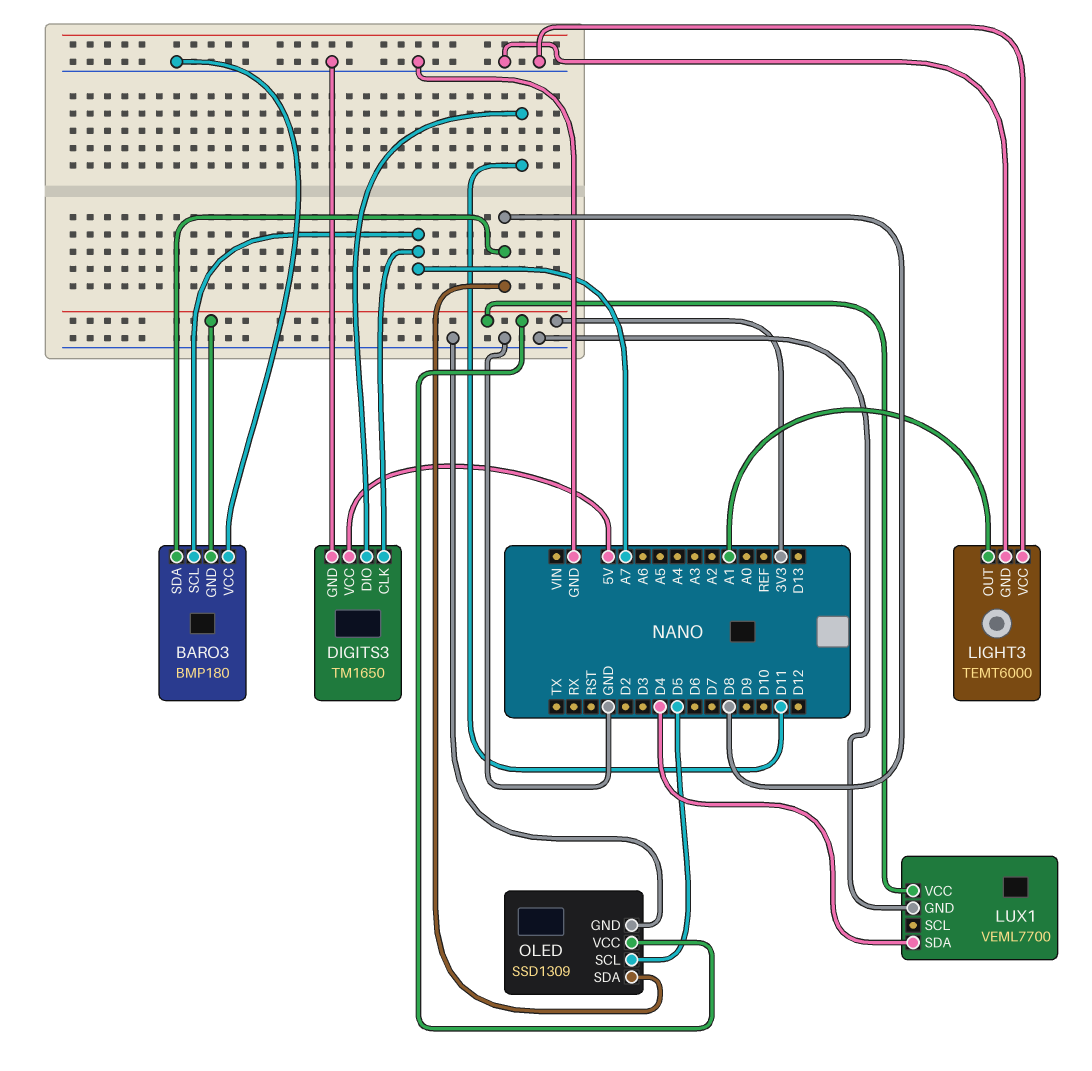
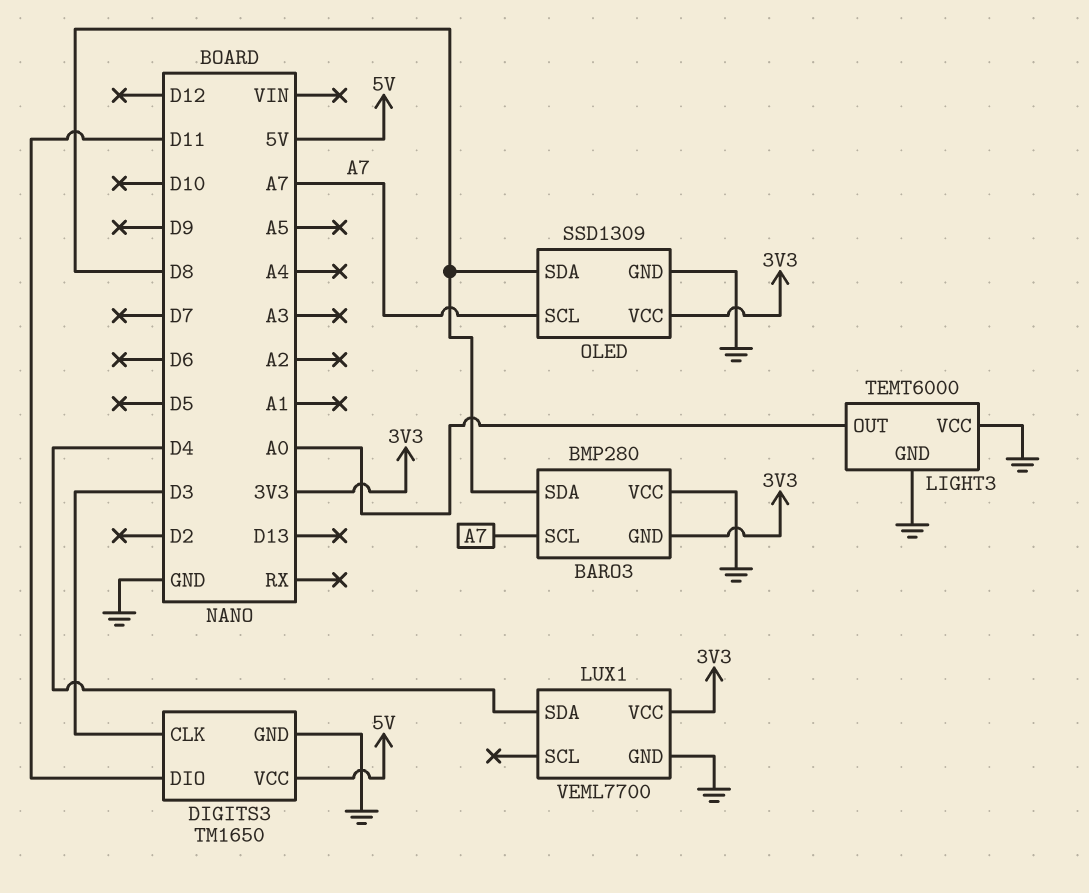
BARO3: BMP180 -> BMP280
DIGITS3 pin CLK: A7 -> D3
LIGHT3 pin OUT: A1 -> A0
OLED pin SCL: D5 -> A7

